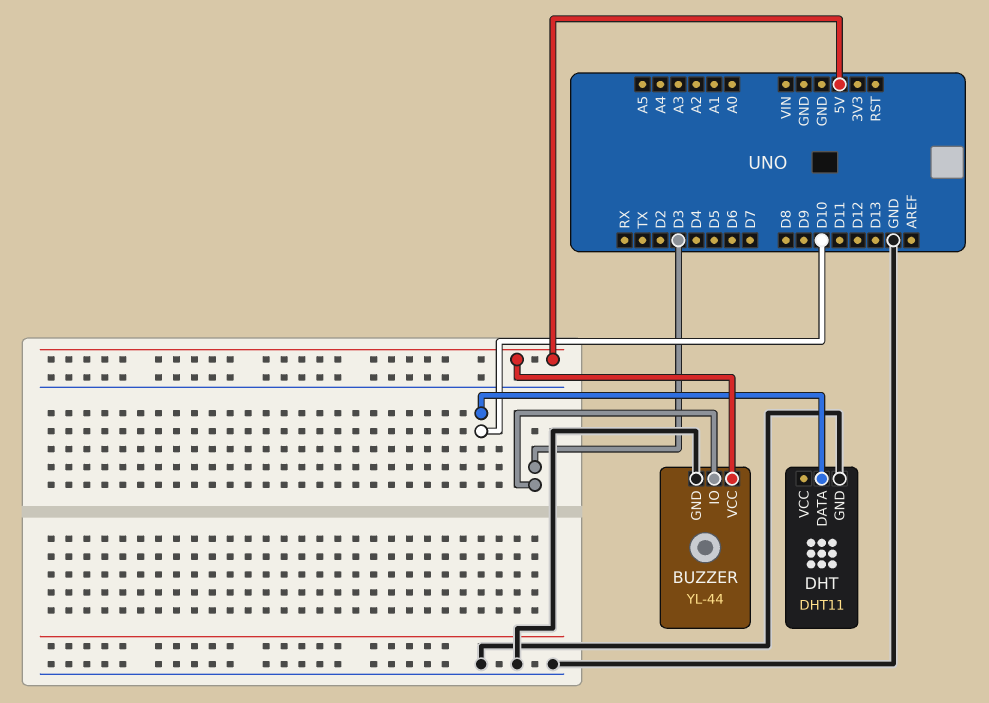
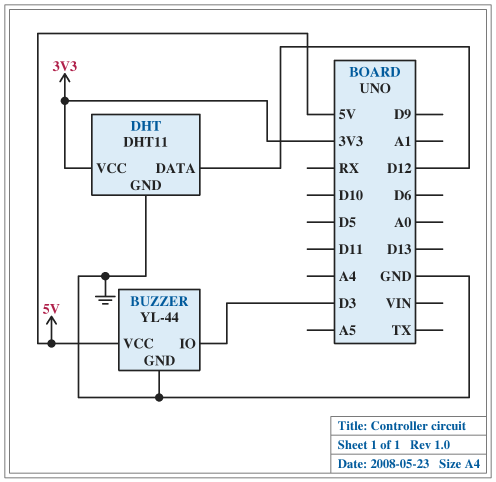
DHT pin DATA: D10 -> D12
DHT pin VCC: none -> 3V3

